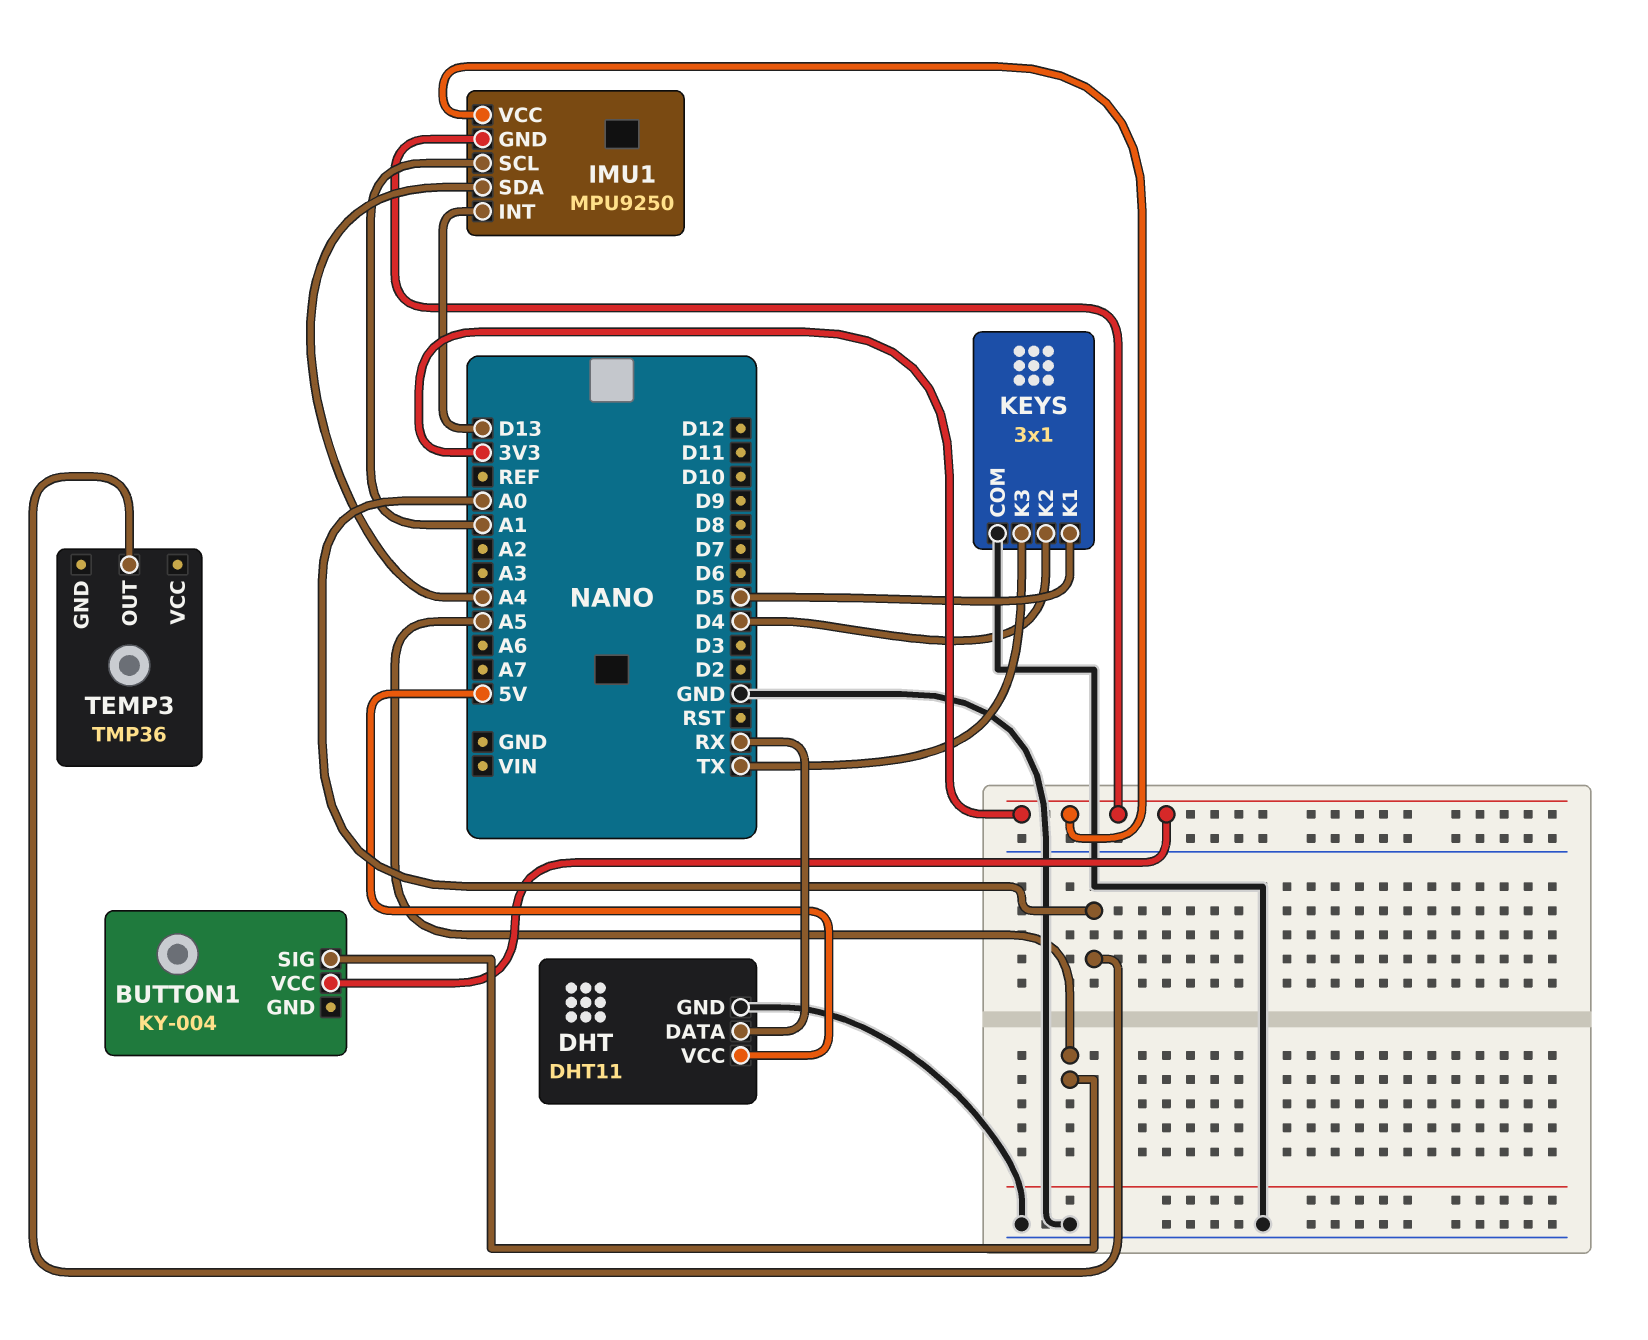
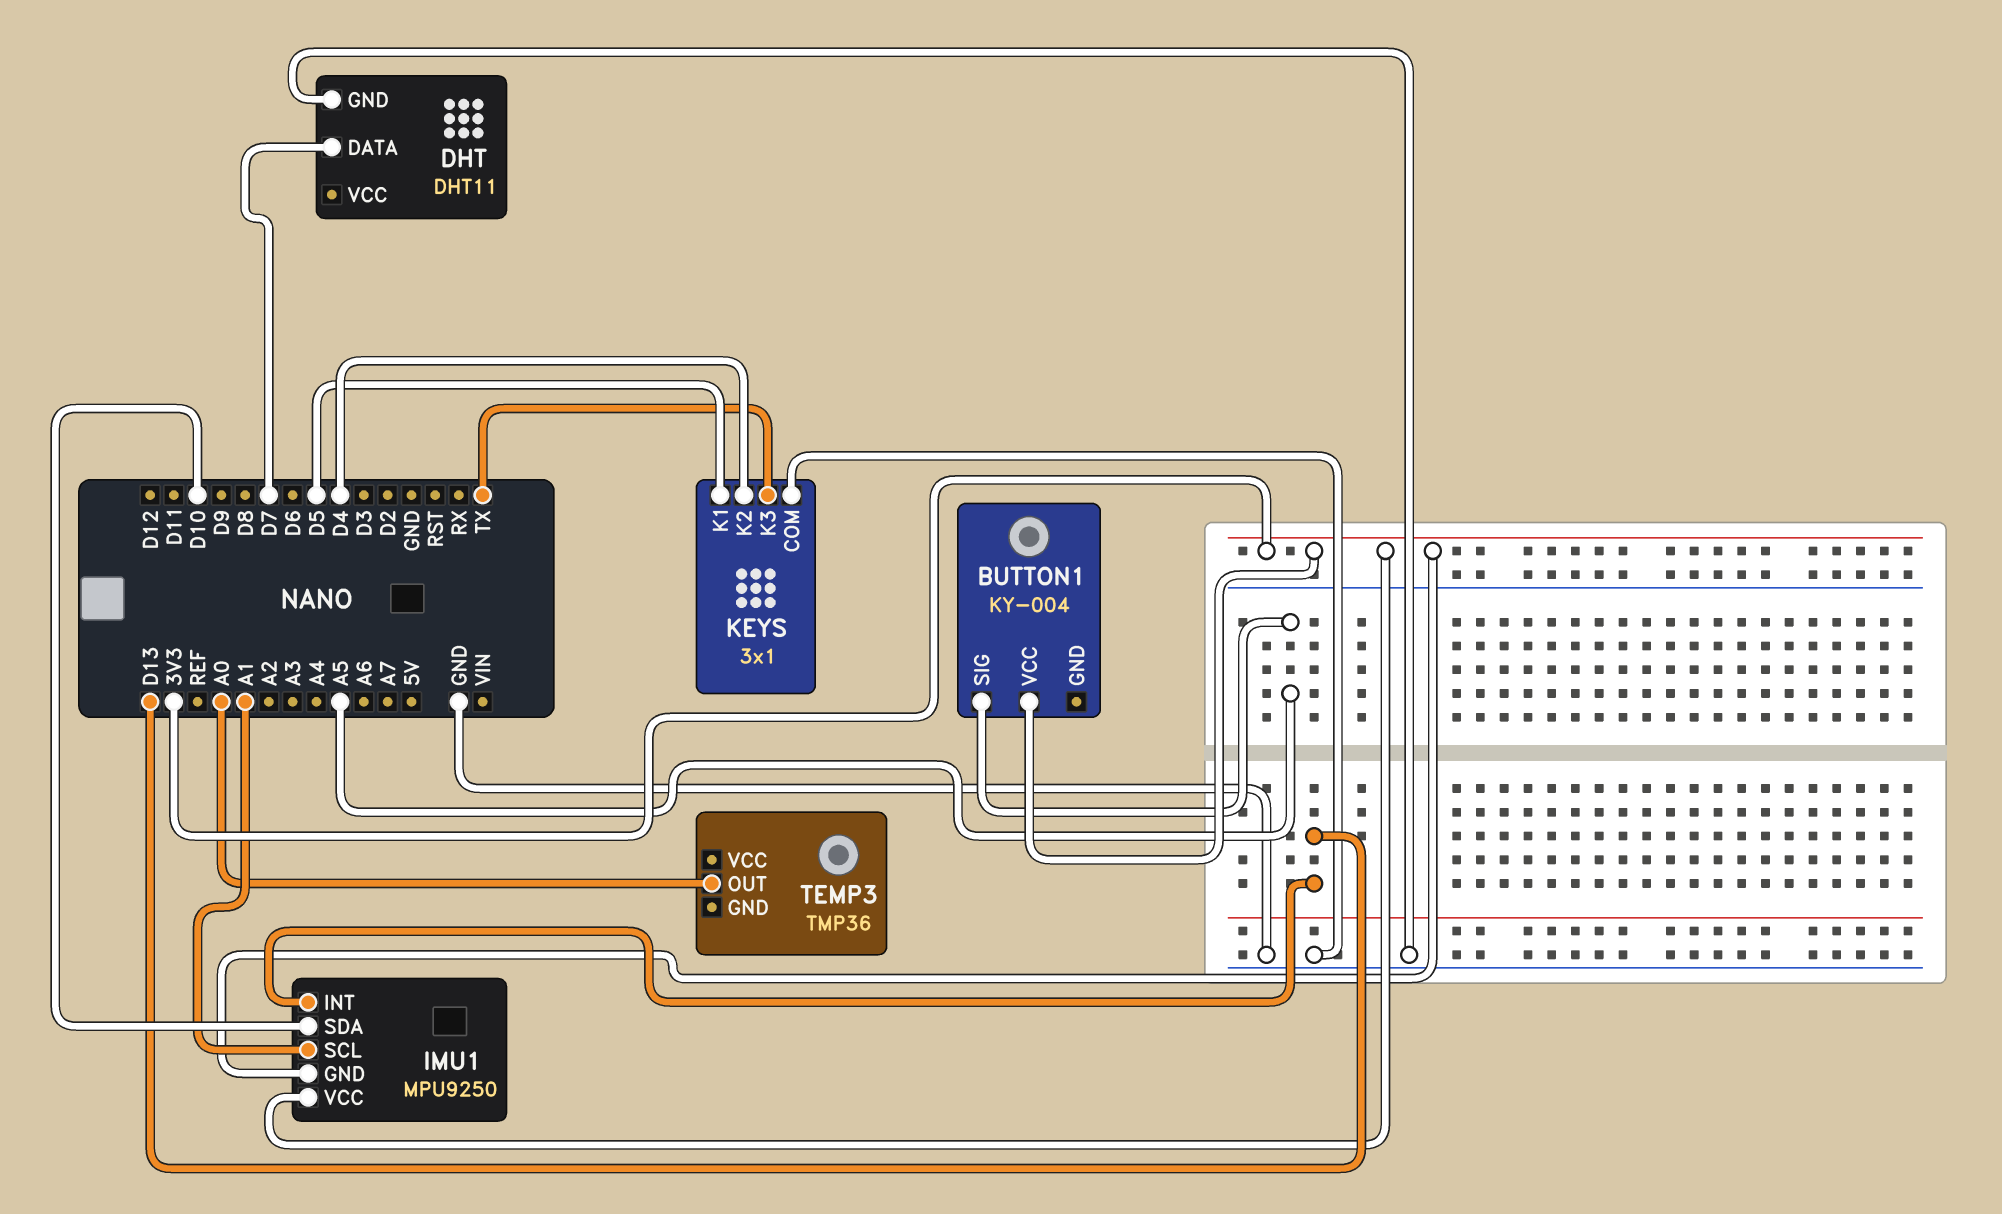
DHT pin DATA: RX -> D7
DHT pin VCC: 5V -> none
IMU1 pin SDA: A4 -> D10

